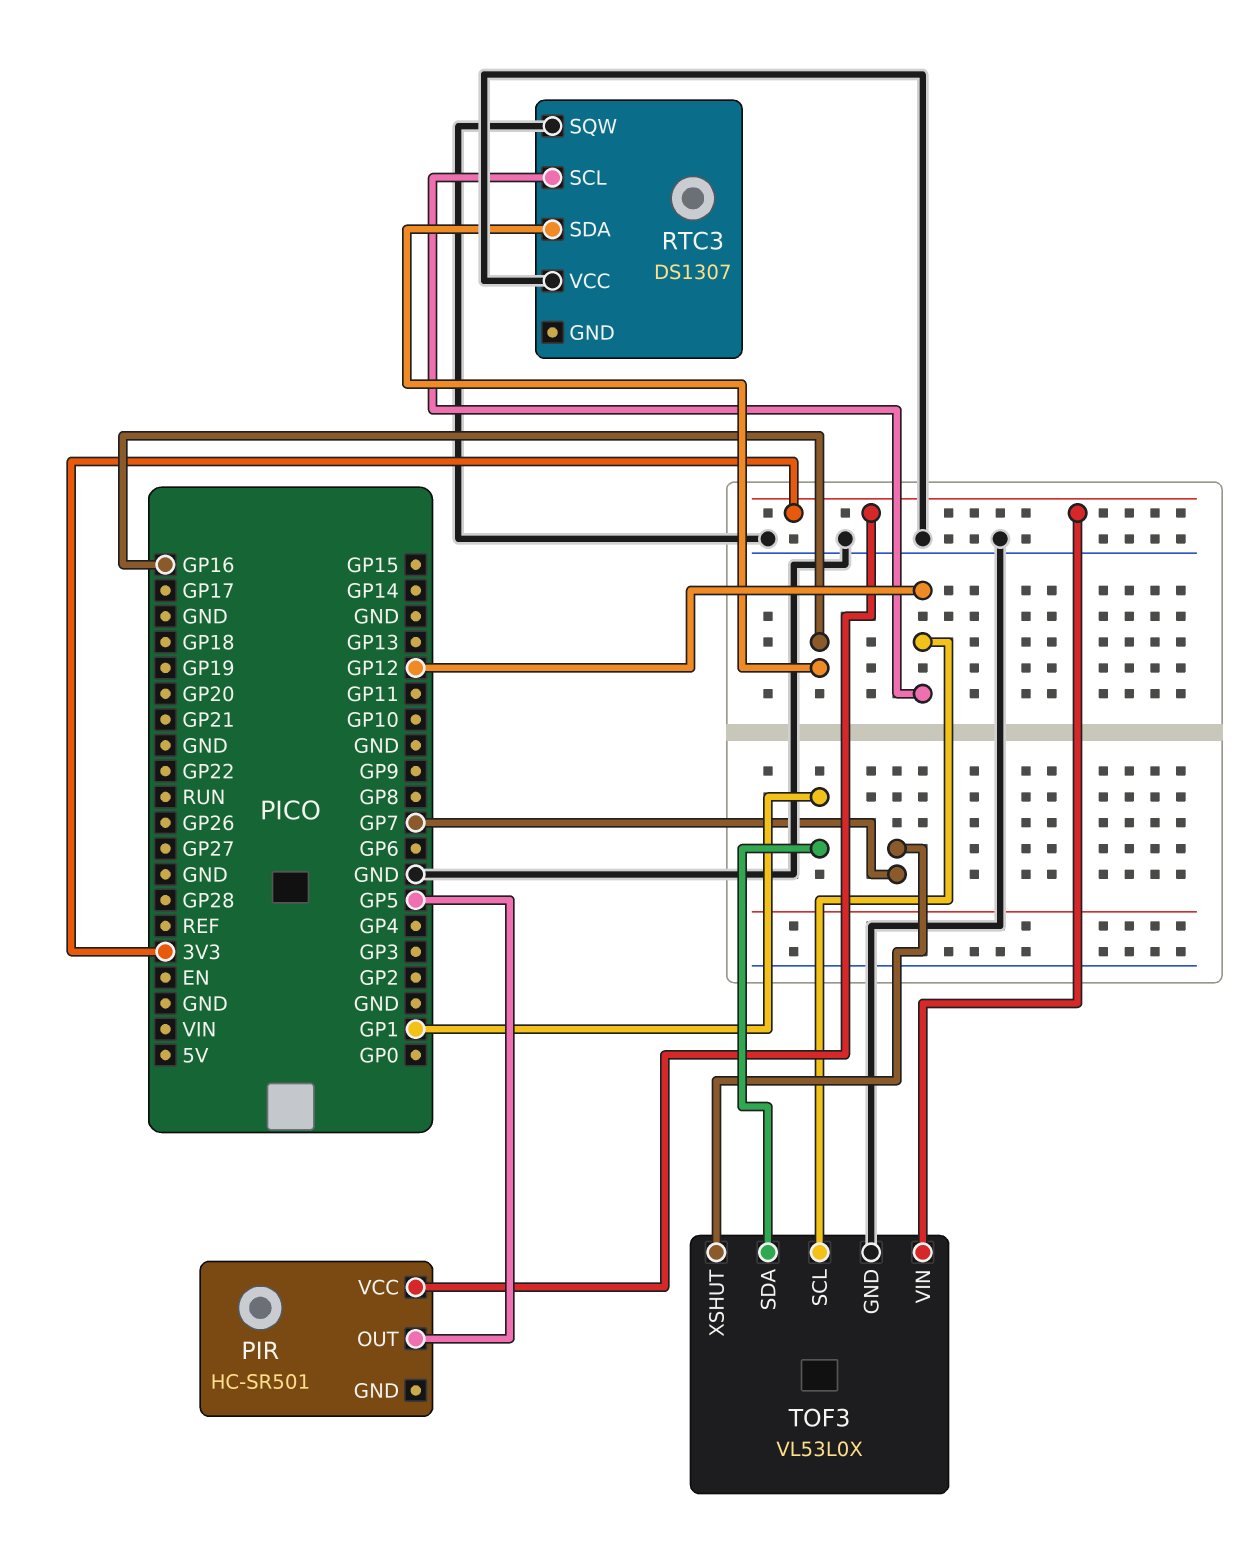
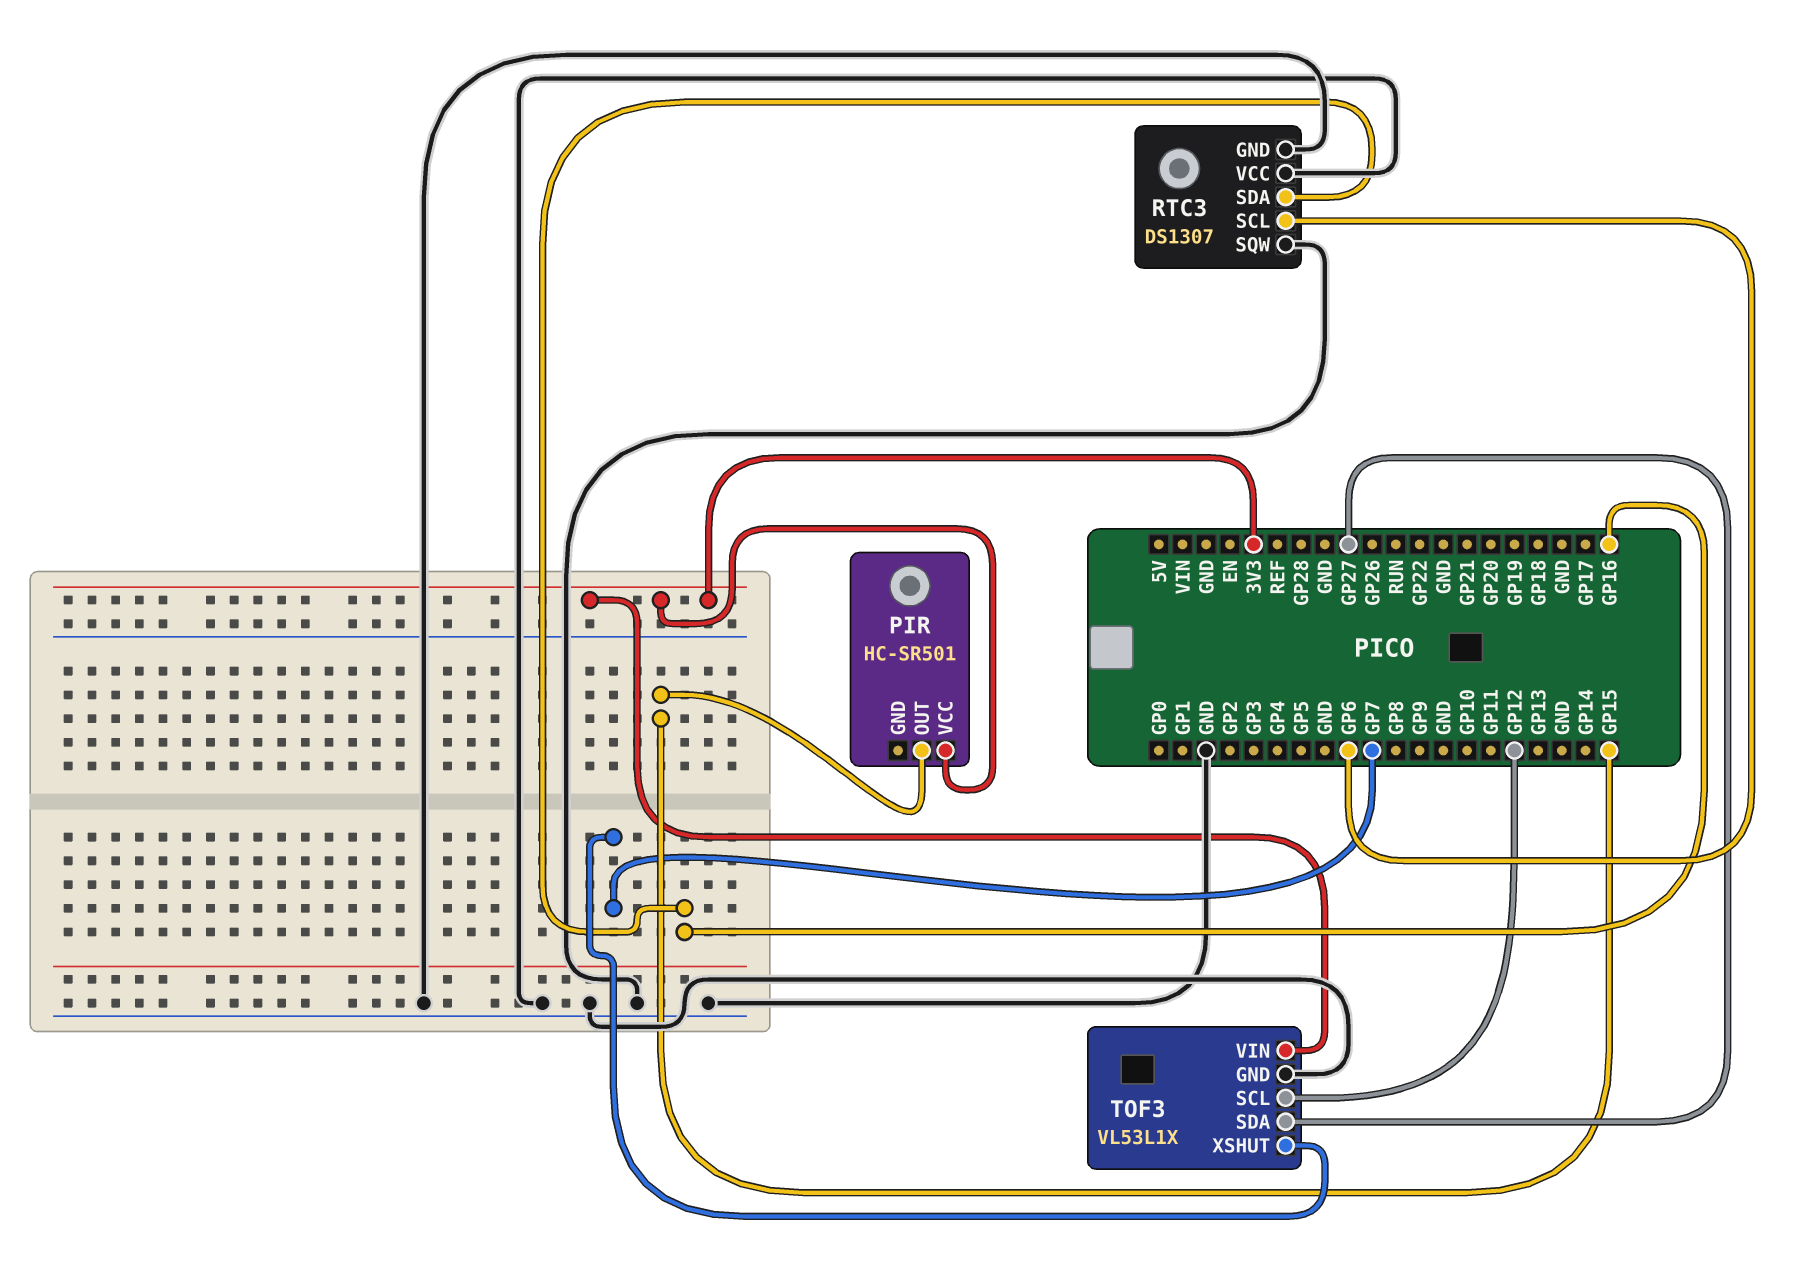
PIR pin OUT: GP5 -> GP15
RTC3 pin GND: none -> GND
RTC3 pin SCL: GP12 -> GP6
TOF3: VL53L0X -> VL53L1X
TOF3 pin SDA: GP1 -> GP27

